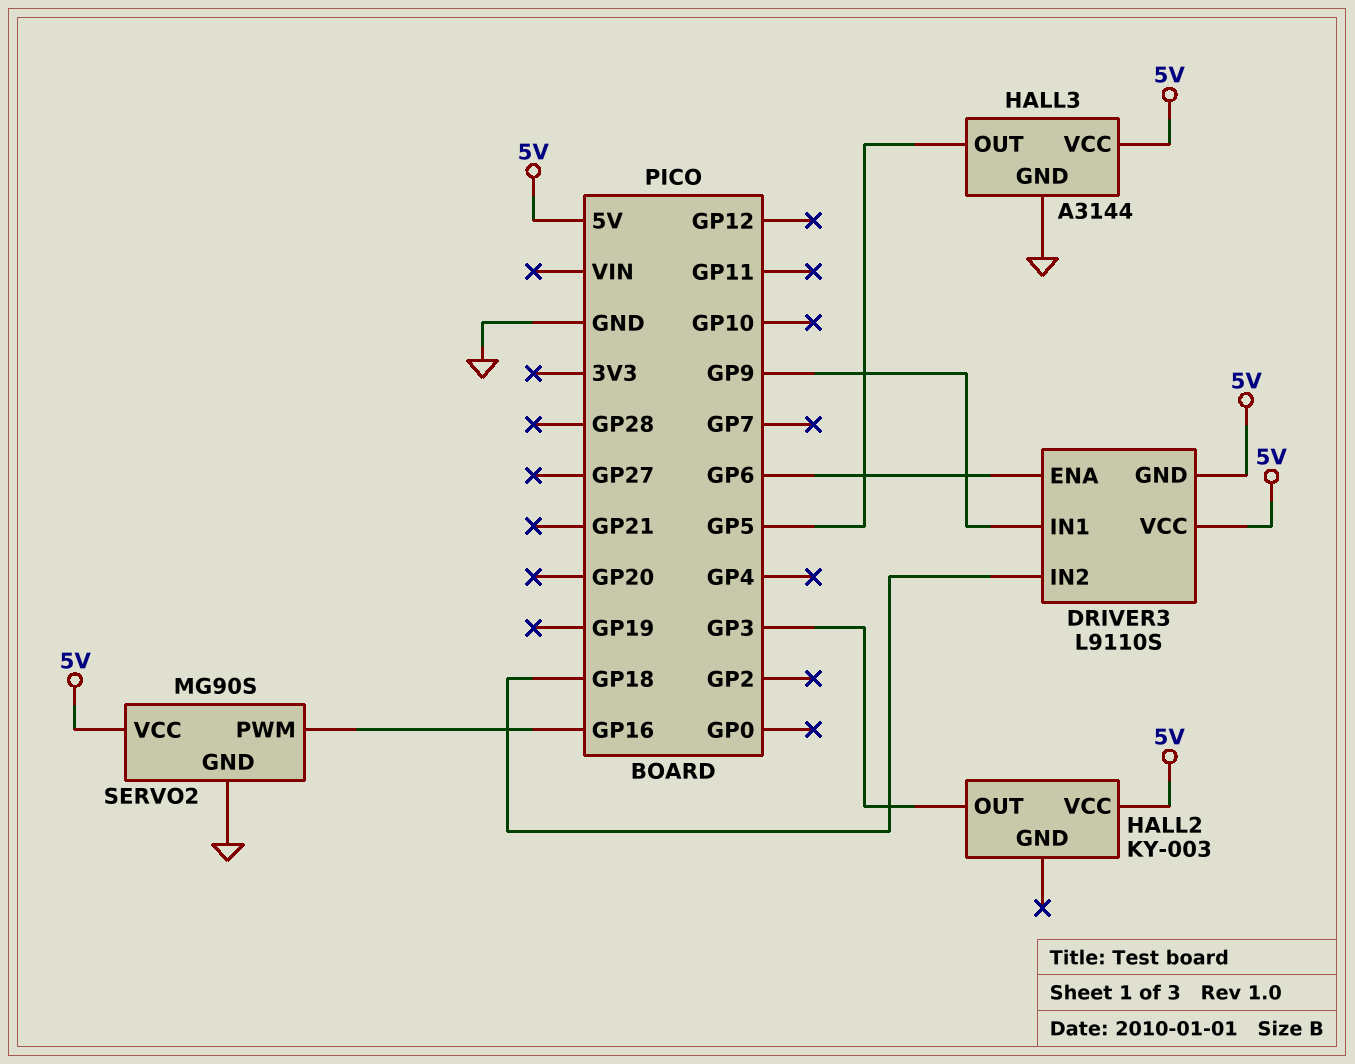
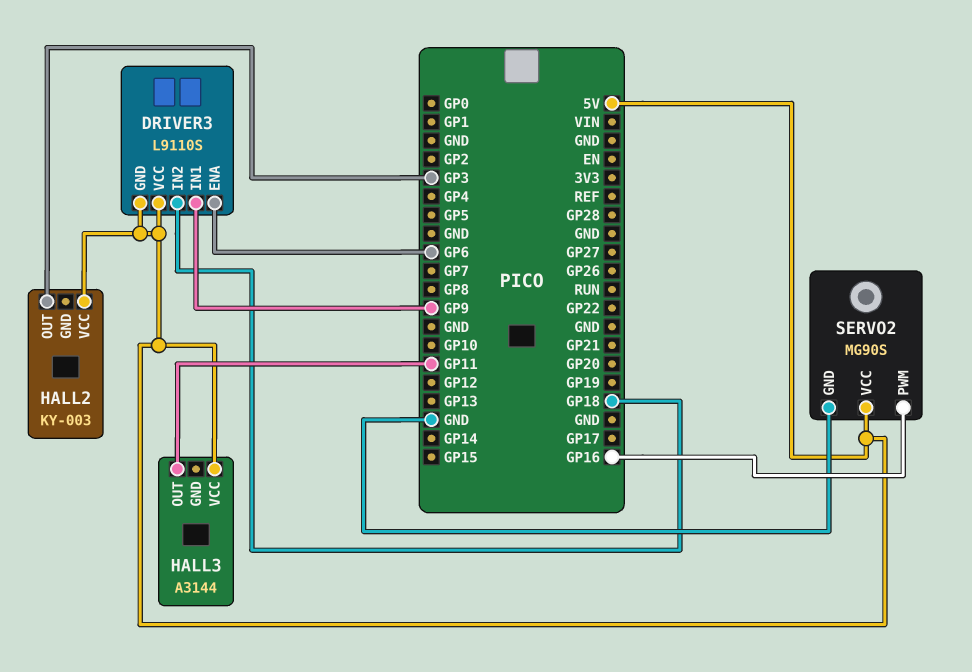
HALL3 pin GND: GND -> none
HALL3 pin OUT: GP5 -> GP11

